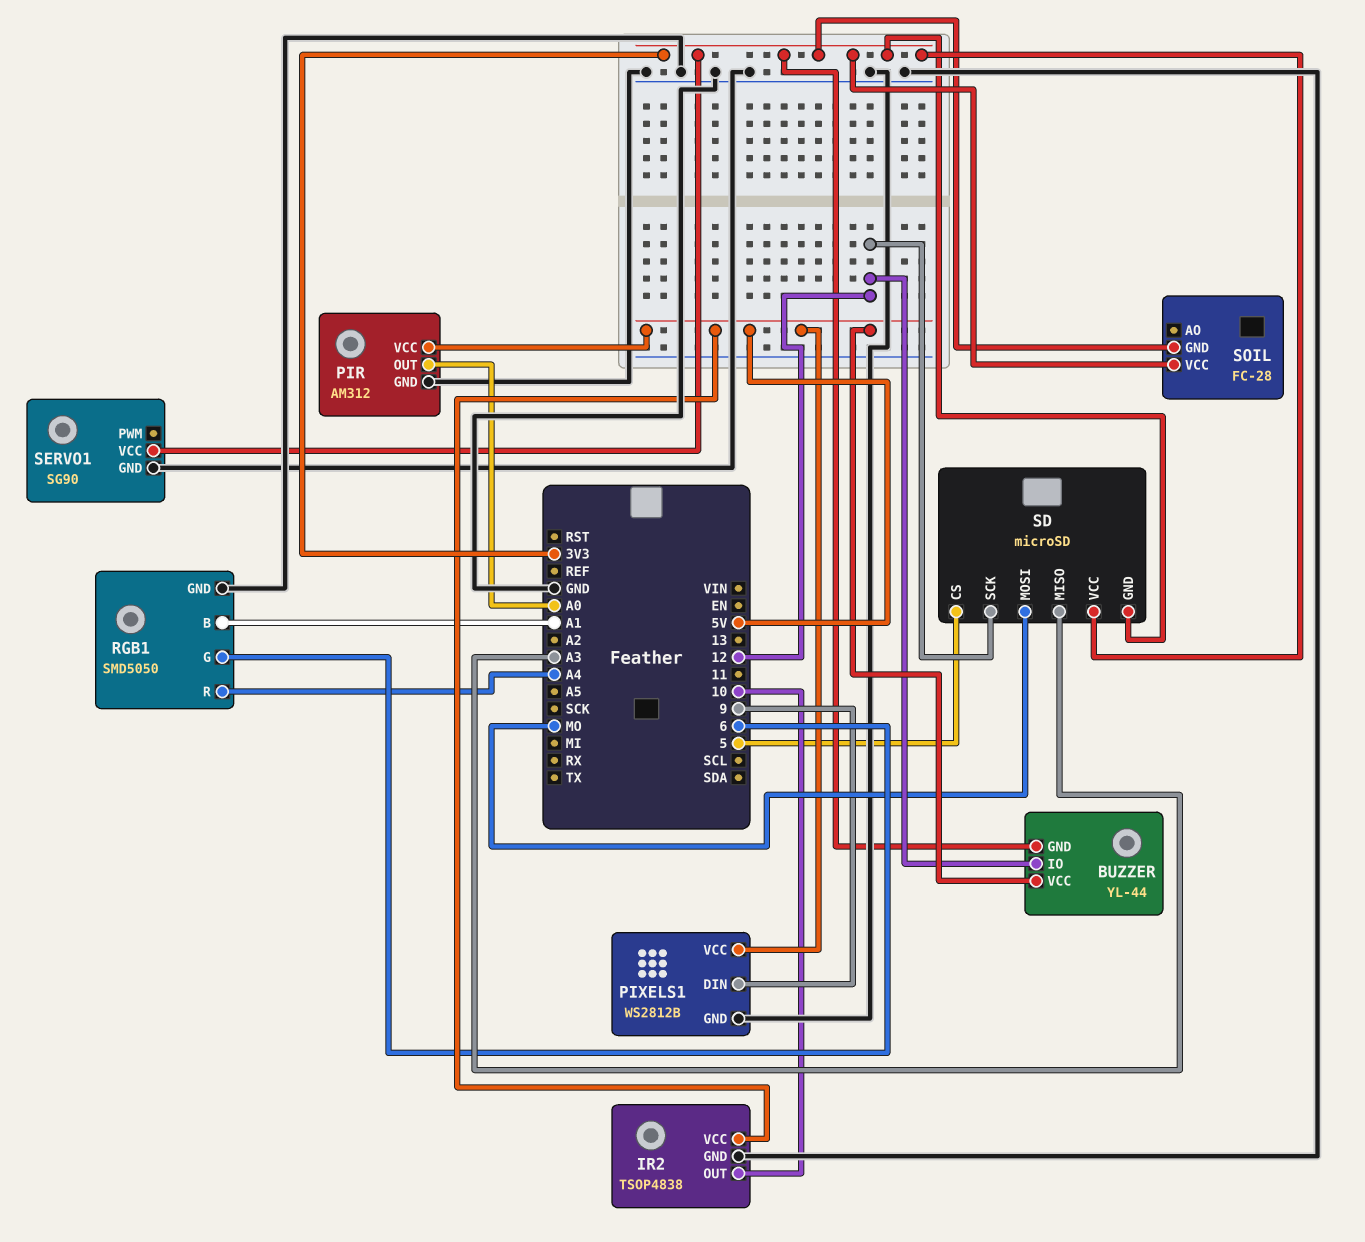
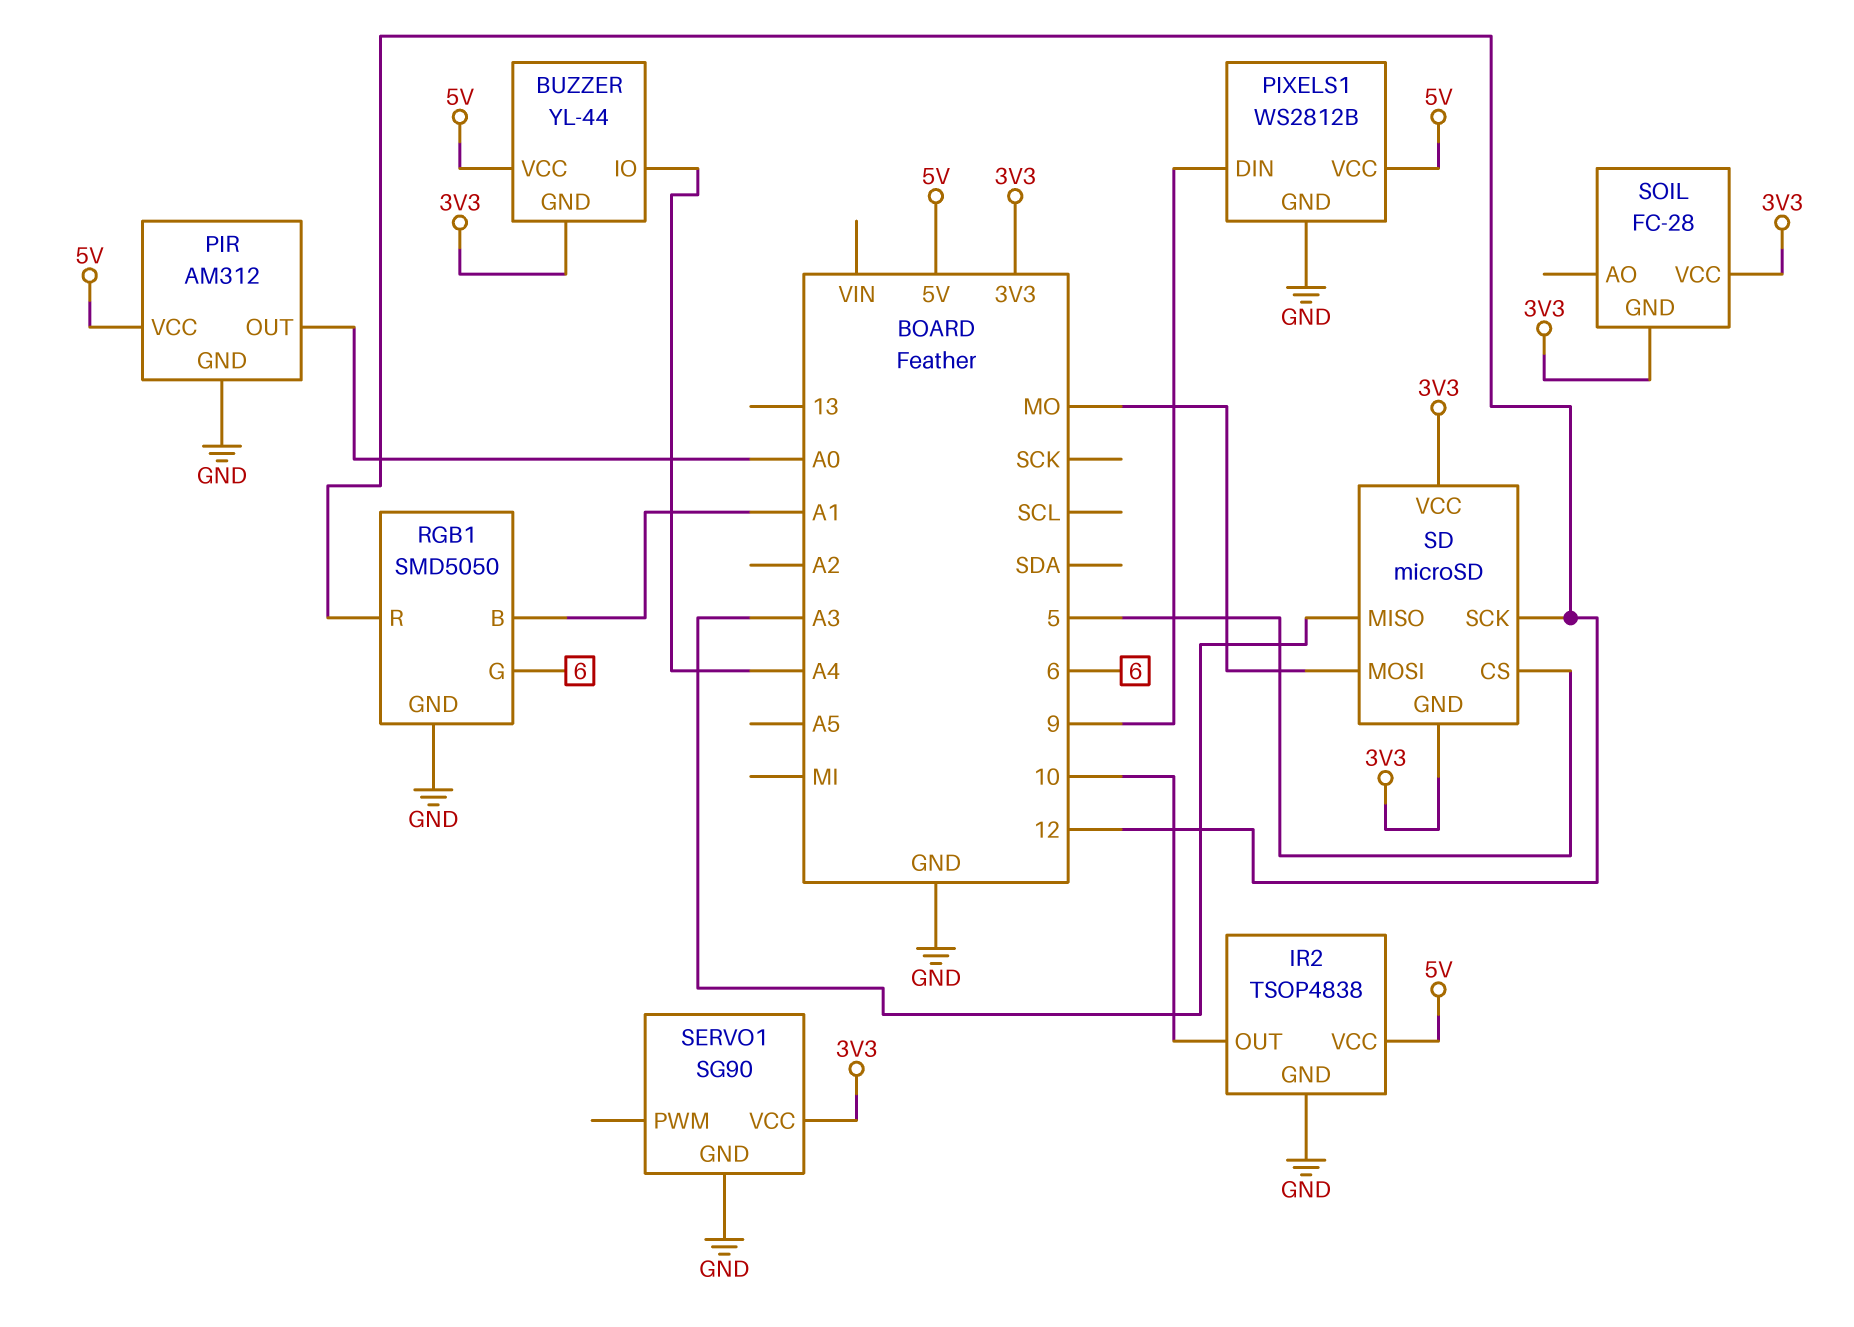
BUZZER pin IO: 12 -> A4
RGB1 pin R: A4 -> 12

